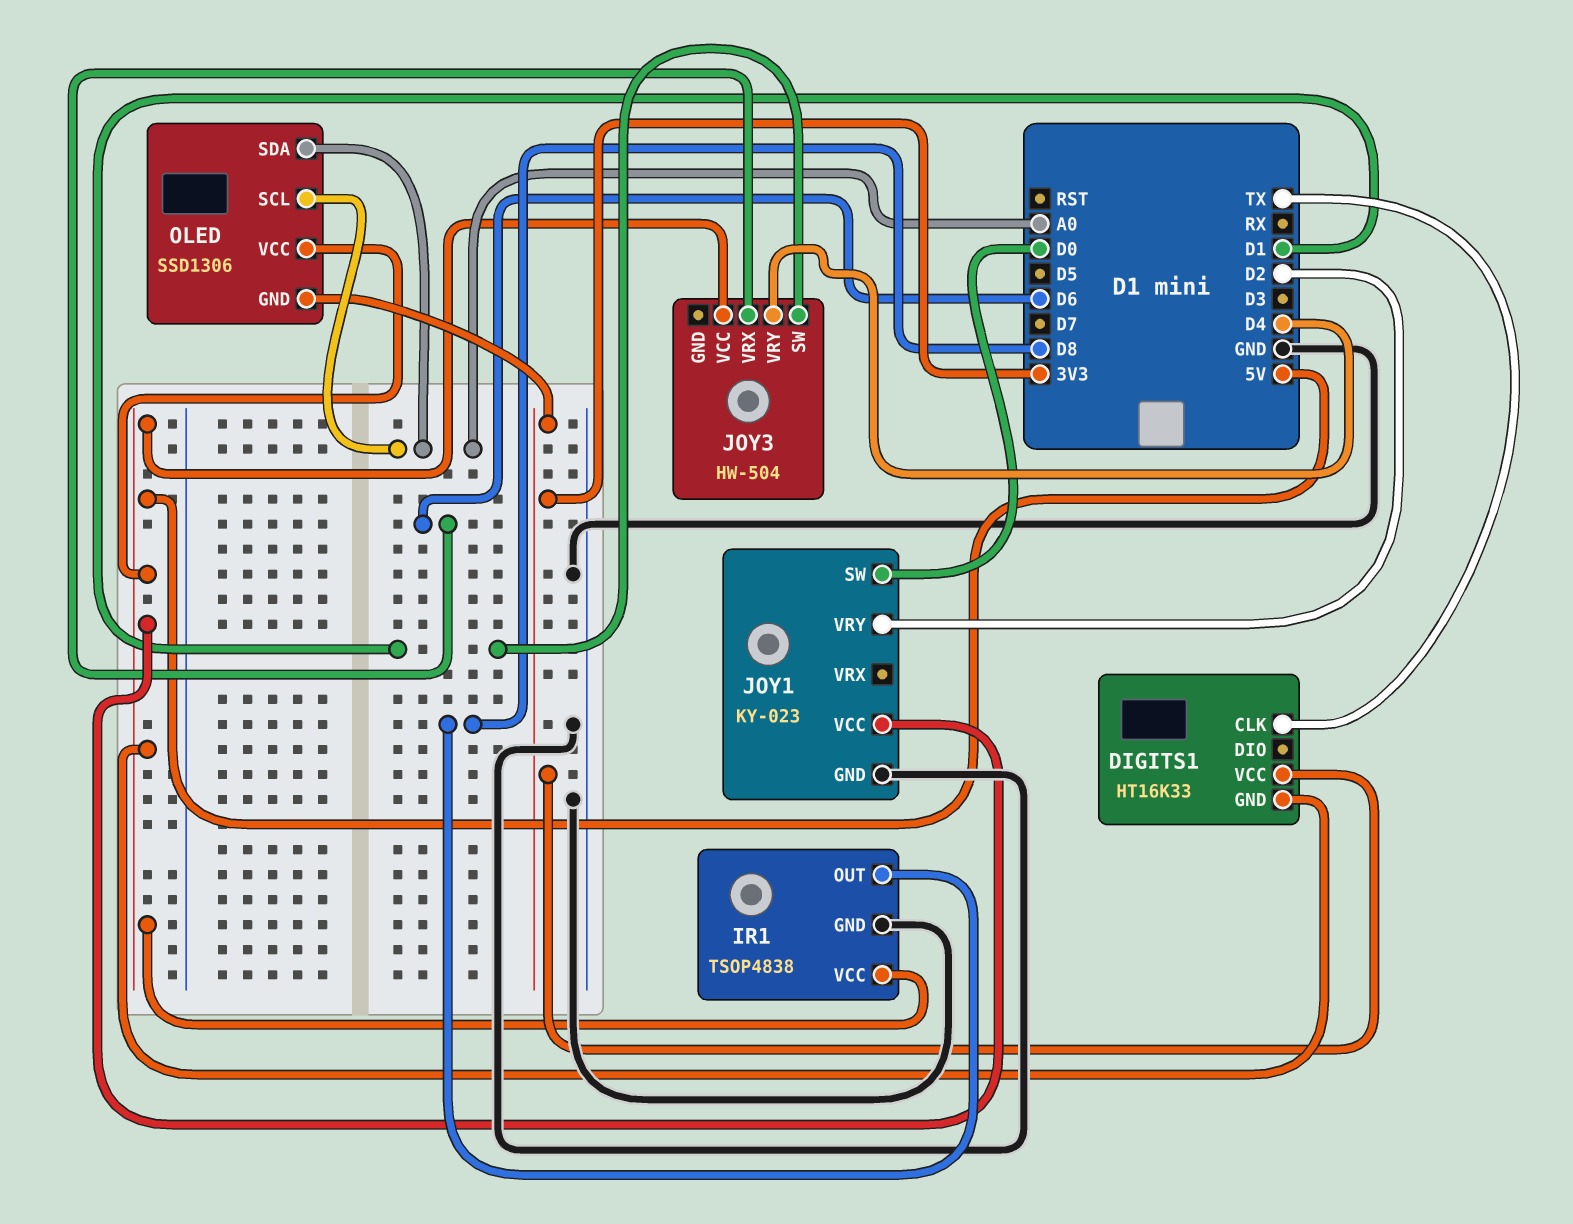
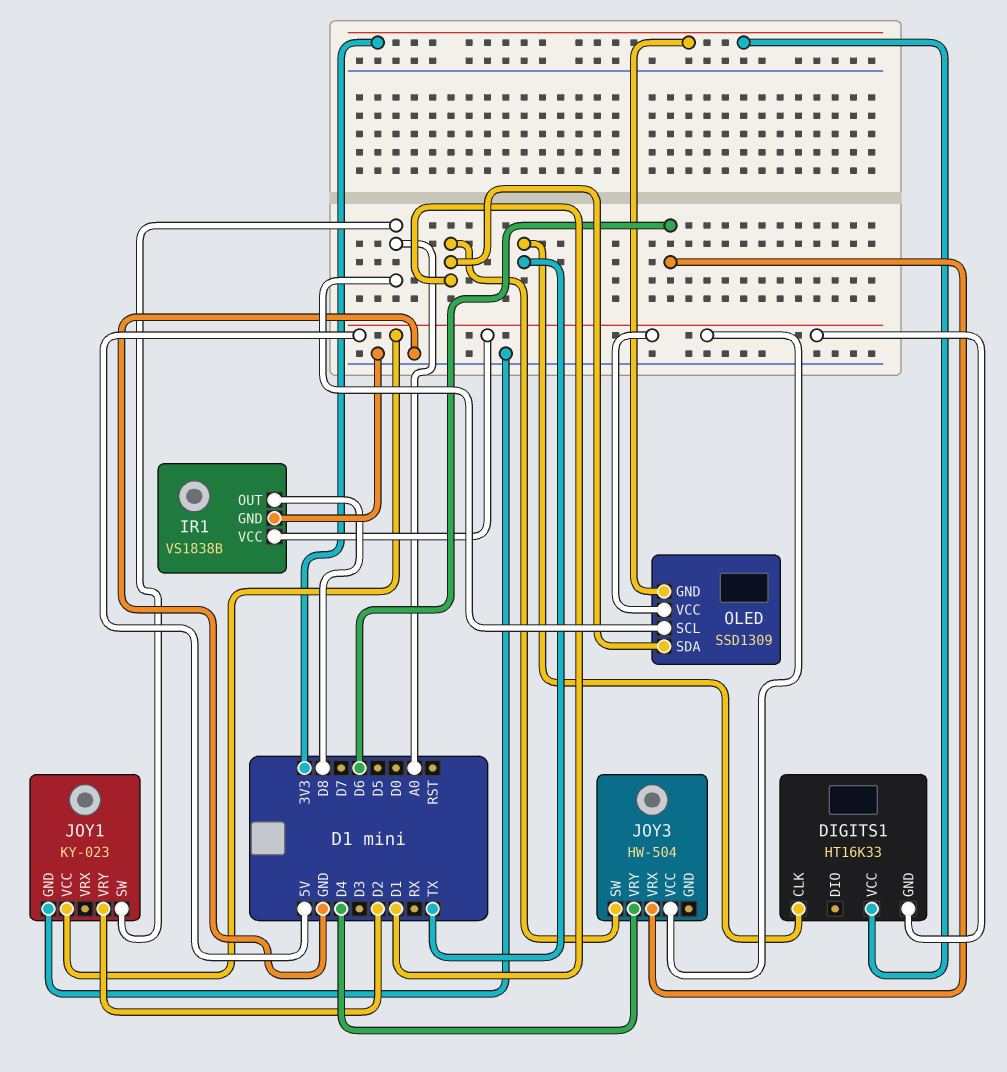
IR1: TSOP4838 -> VS1838B
JOY1 pin SW: D0 -> A0
OLED: SSD1306 -> SSD1309
OLED pin SDA: A0 -> D1

